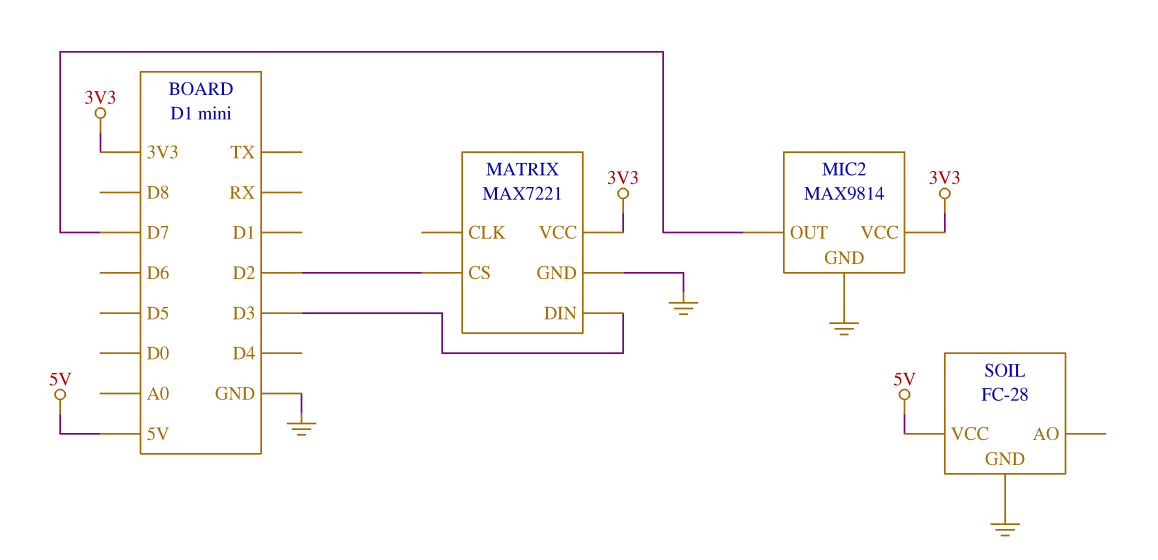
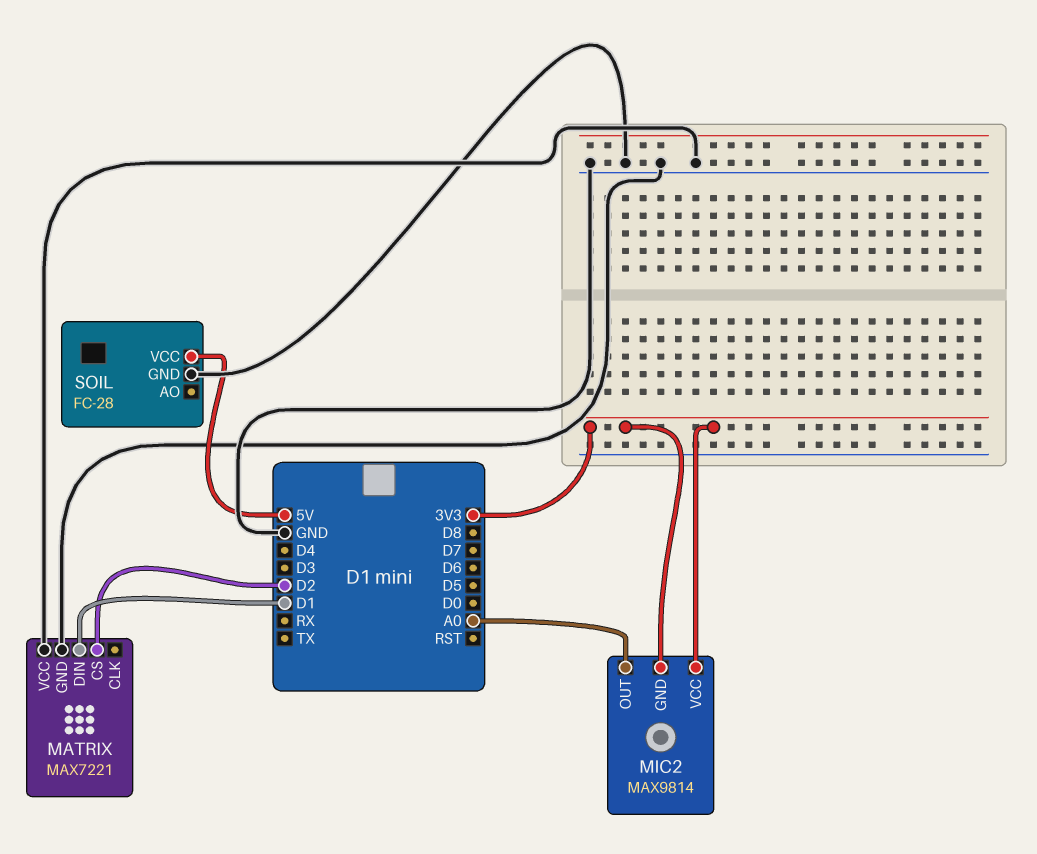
MATRIX pin DIN: D3 -> D1
MATRIX pin VCC: 3V3 -> GND
MIC2 pin GND: GND -> 3V3
MIC2 pin OUT: D7 -> A0

